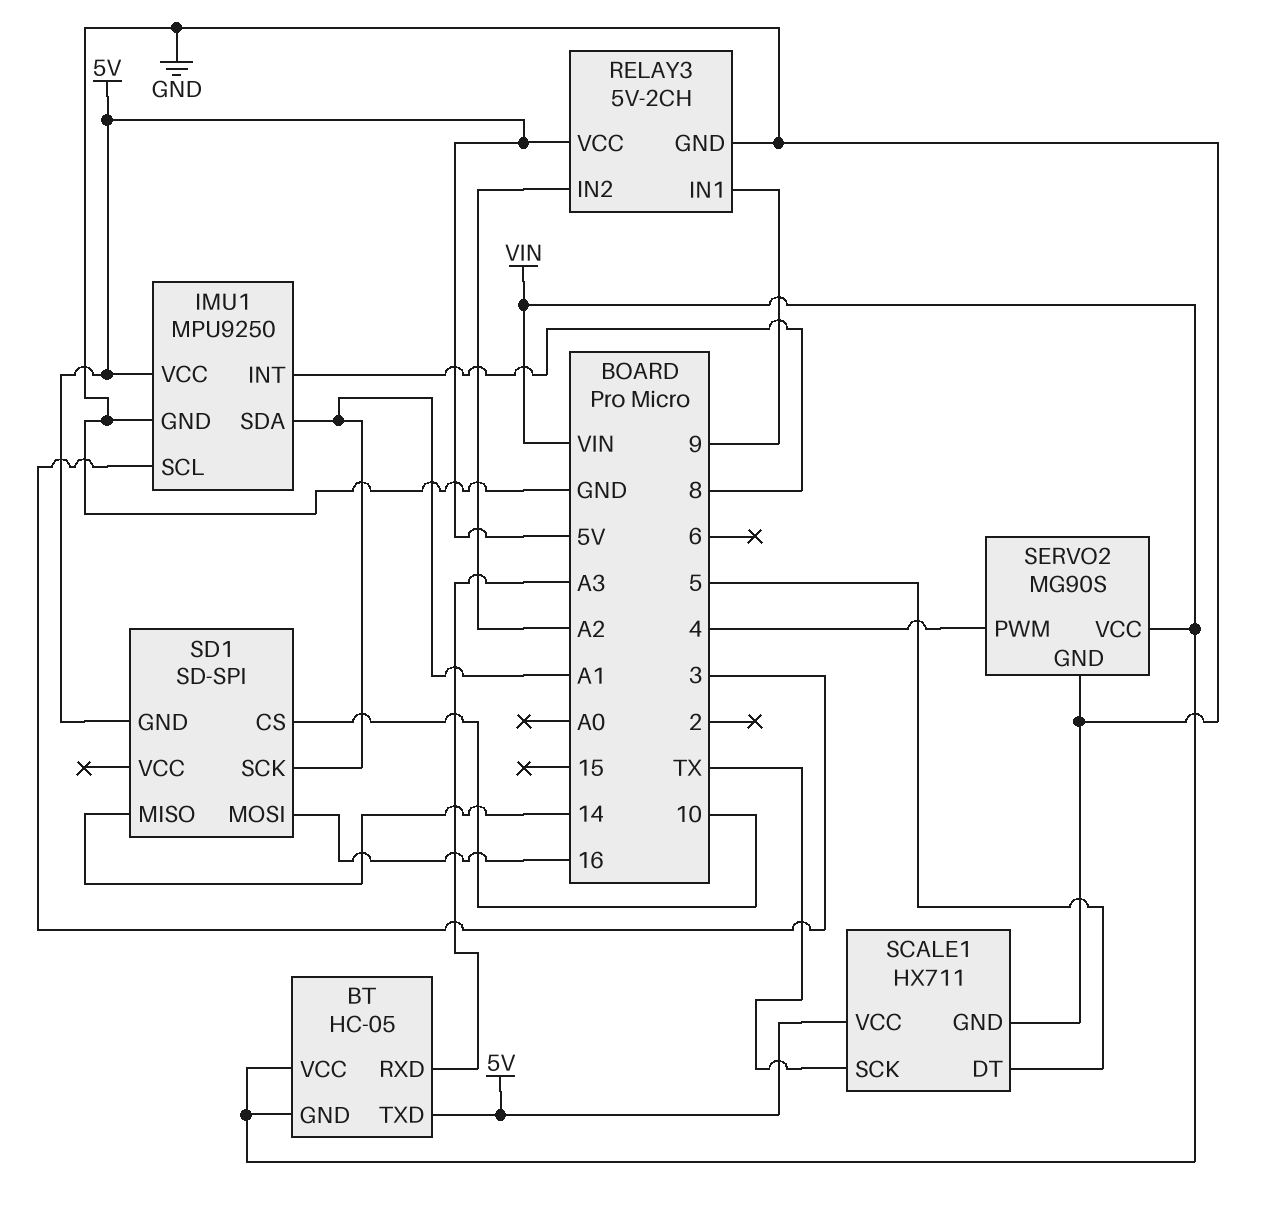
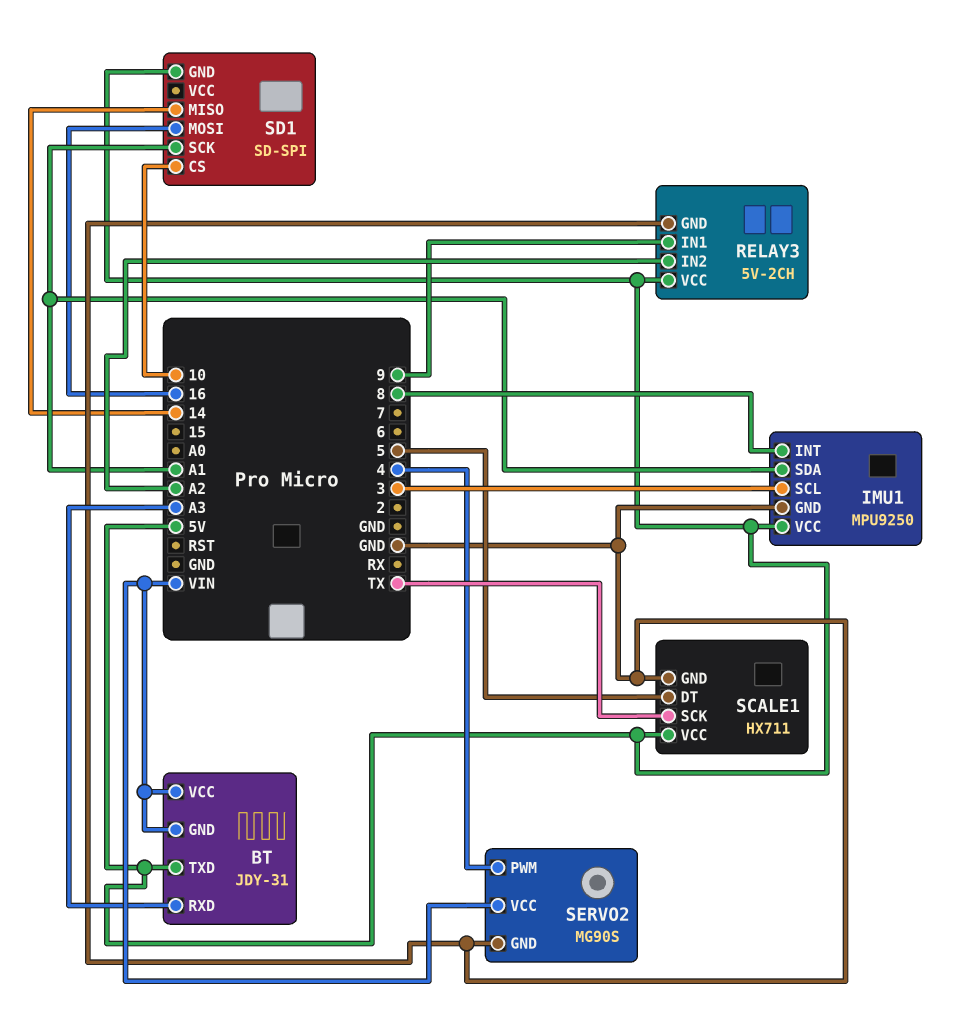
BT: HC-05 -> JDY-31

